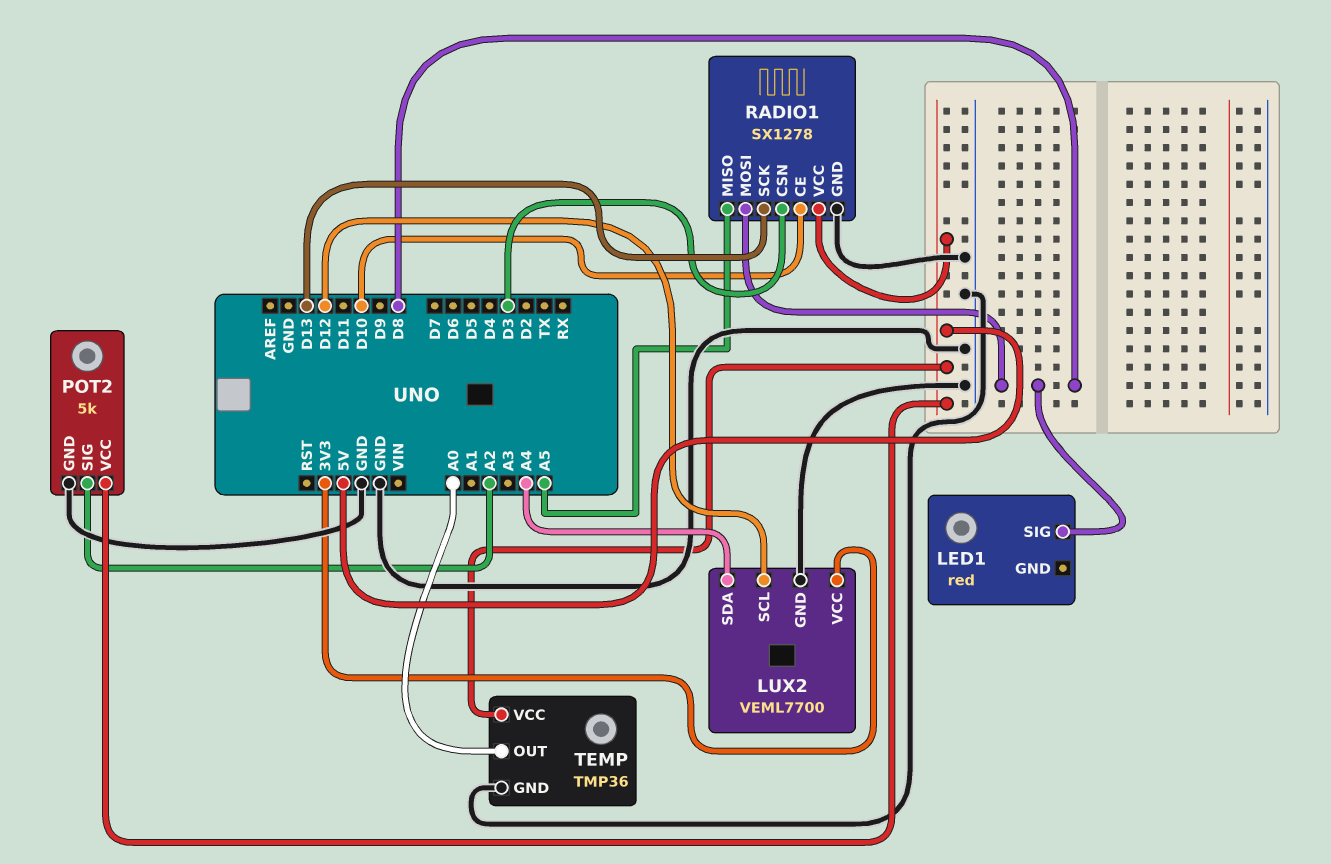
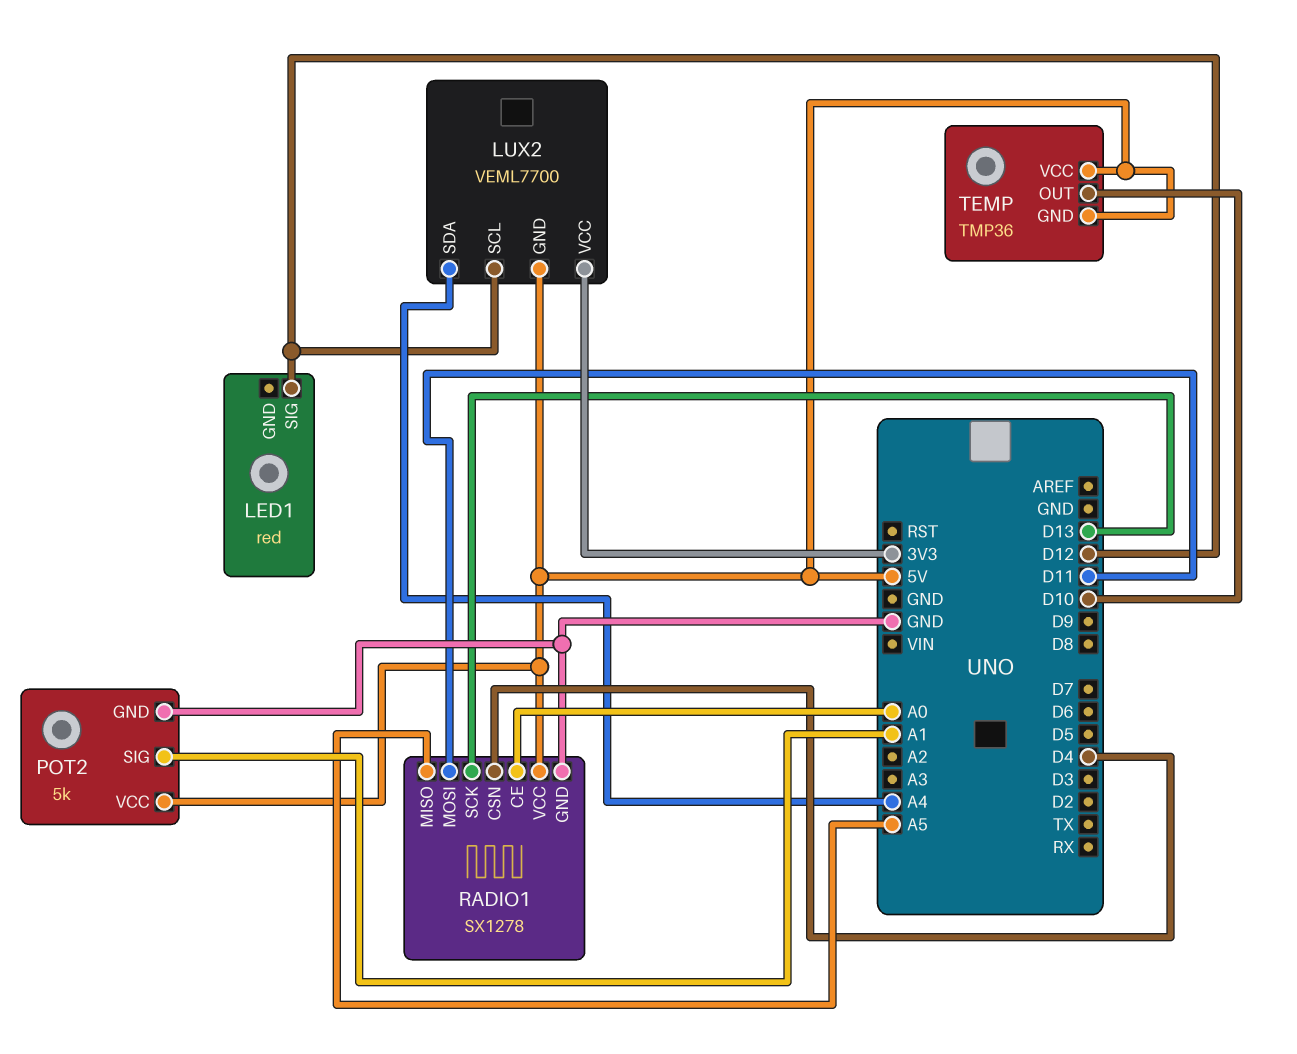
LED1 pin SIG: D8 -> D12
LUX2 pin GND: GND -> 5V
POT2 pin SIG: A2 -> A1
RADIO1 pin CE: D10 -> A0
RADIO1 pin CSN: D3 -> D4
RADIO1 pin MOSI: D8 -> D11
TEMP pin GND: GND -> 5V
TEMP pin OUT: A0 -> D10

